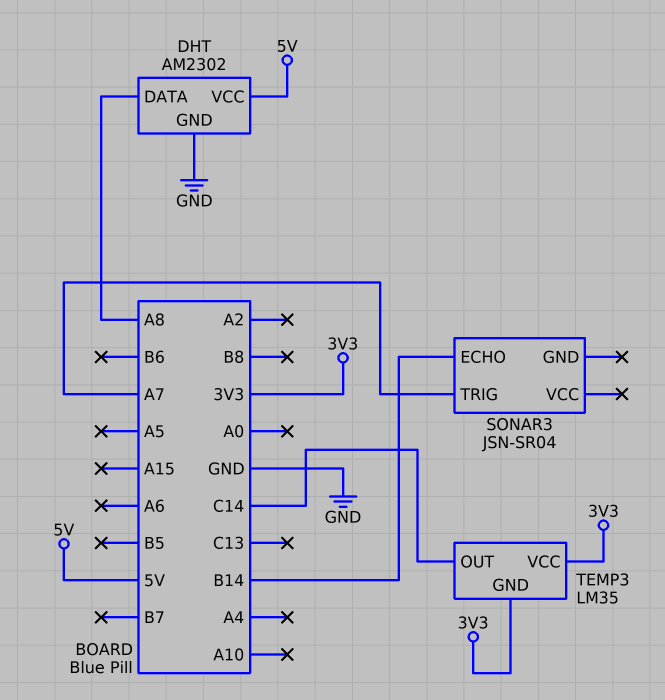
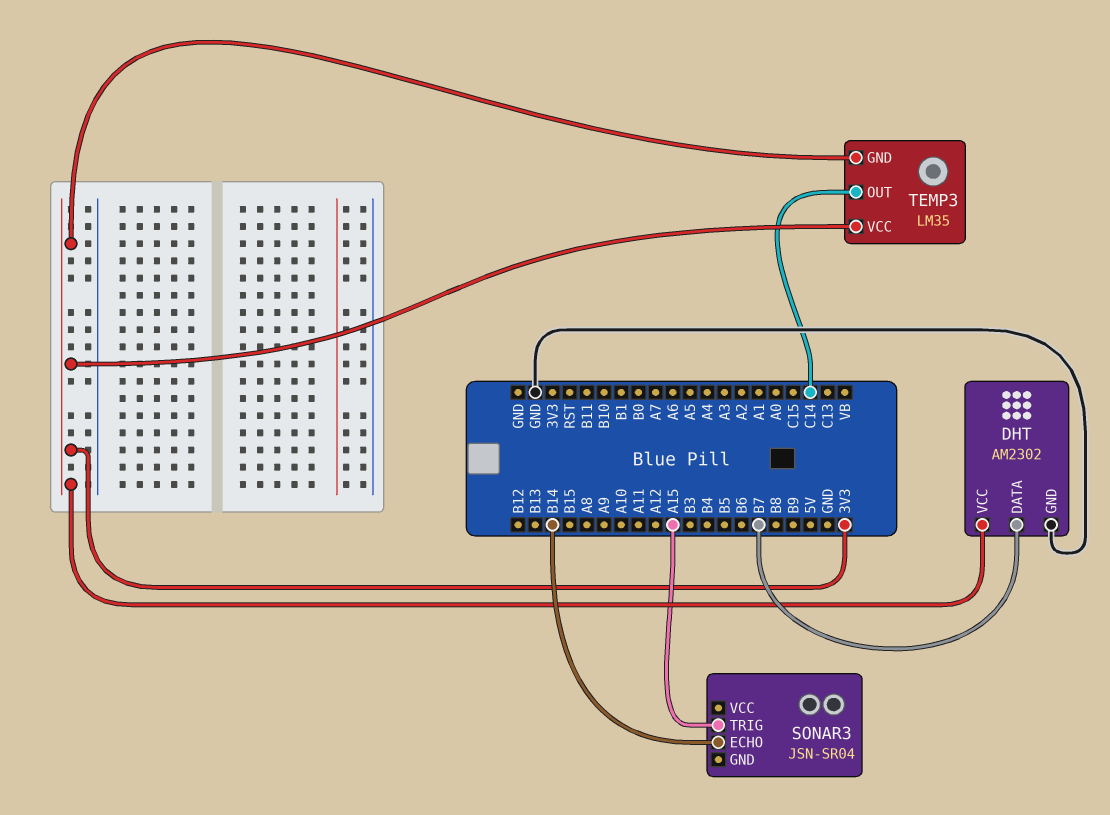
DHT pin DATA: A8 -> B7
DHT pin VCC: 5V -> 3V3
SONAR3 pin TRIG: A7 -> A15

